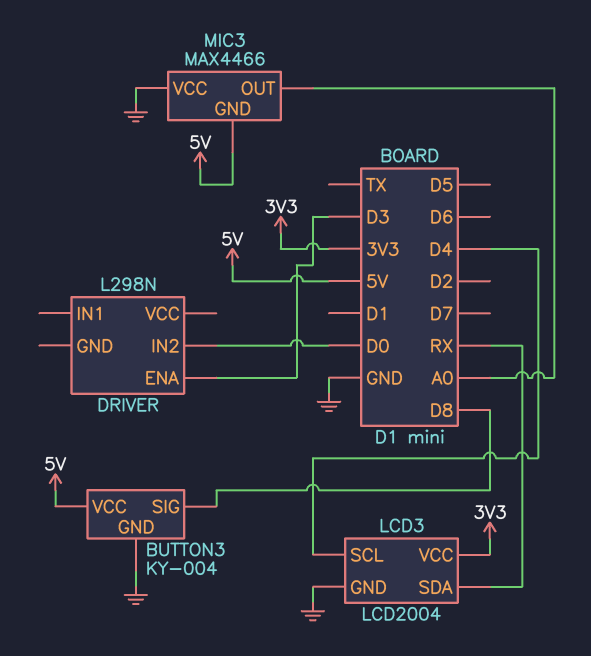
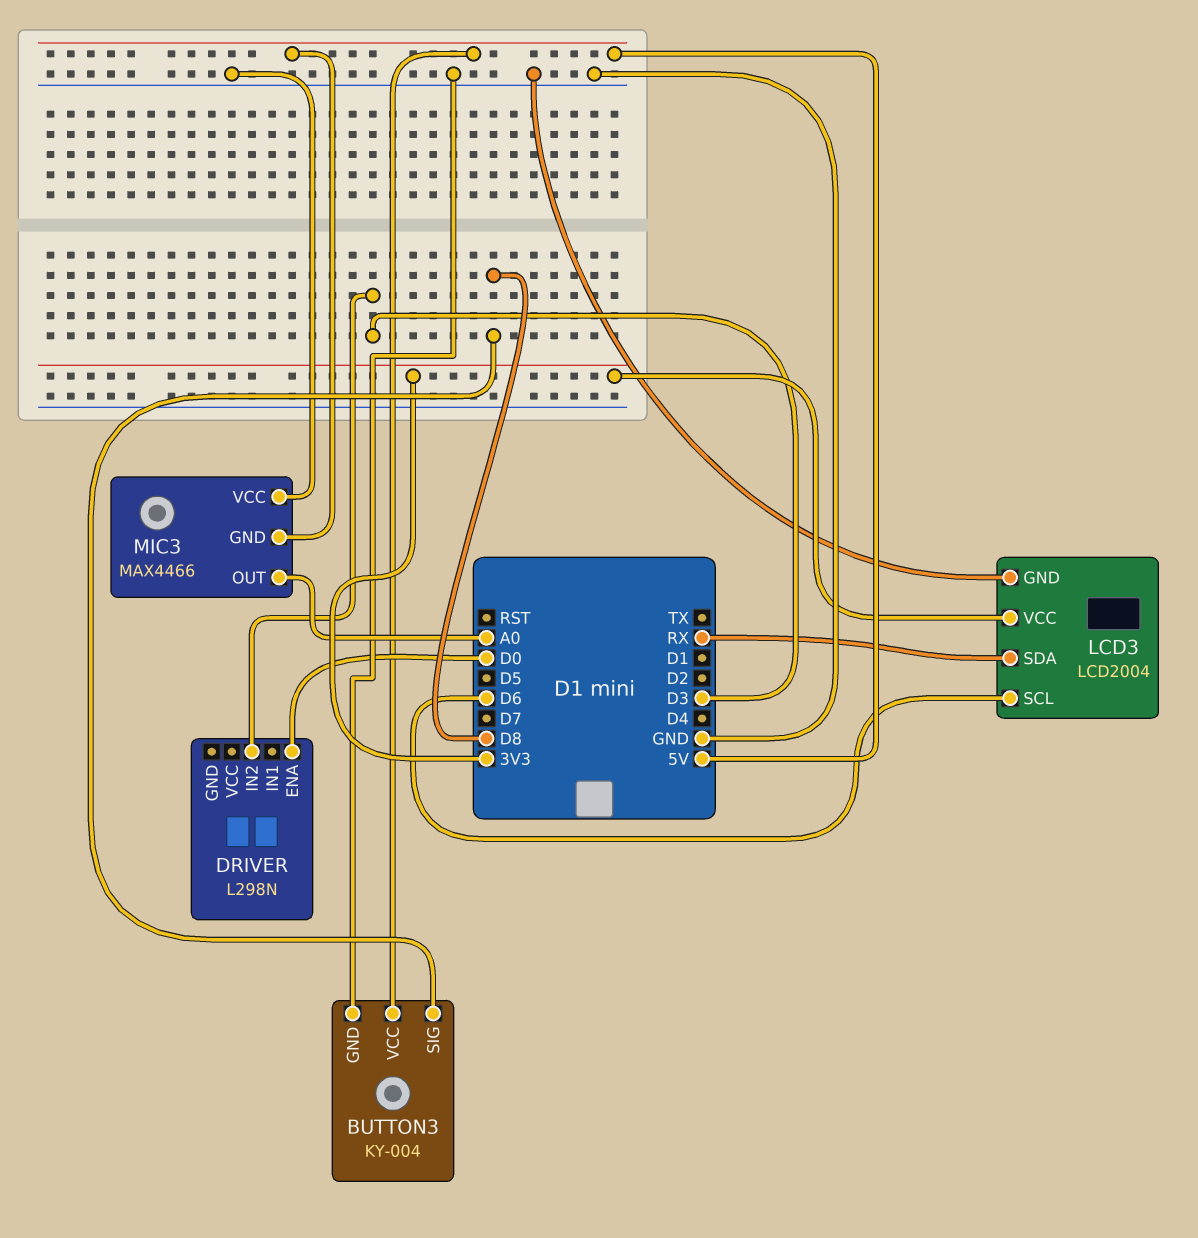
DRIVER pin ENA: D3 -> D0
DRIVER pin IN2: D0 -> D3
LCD3 pin SCL: D4 -> D6

